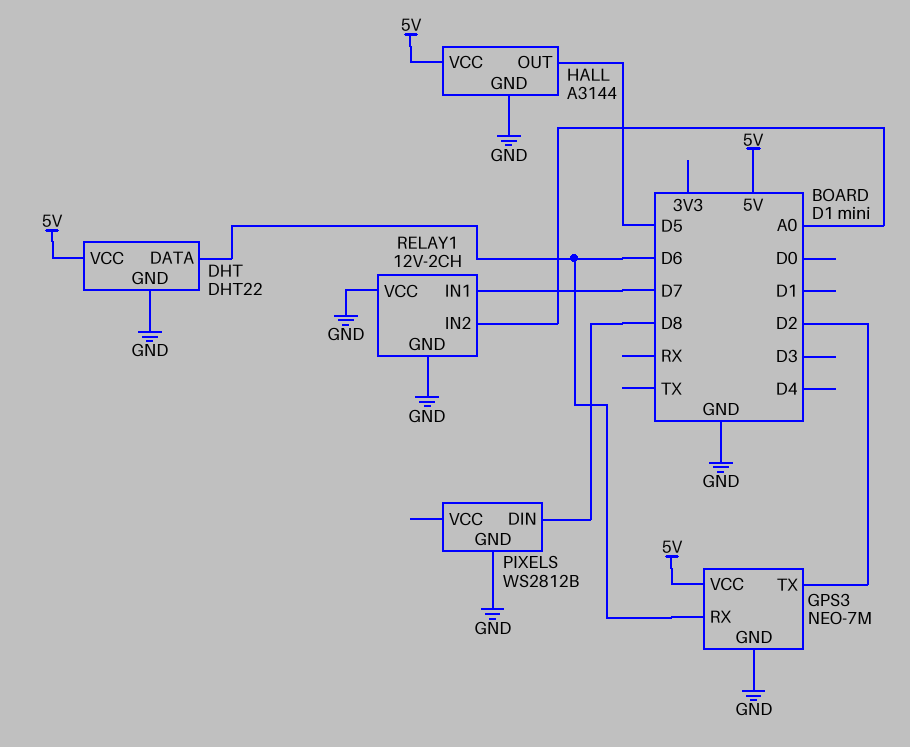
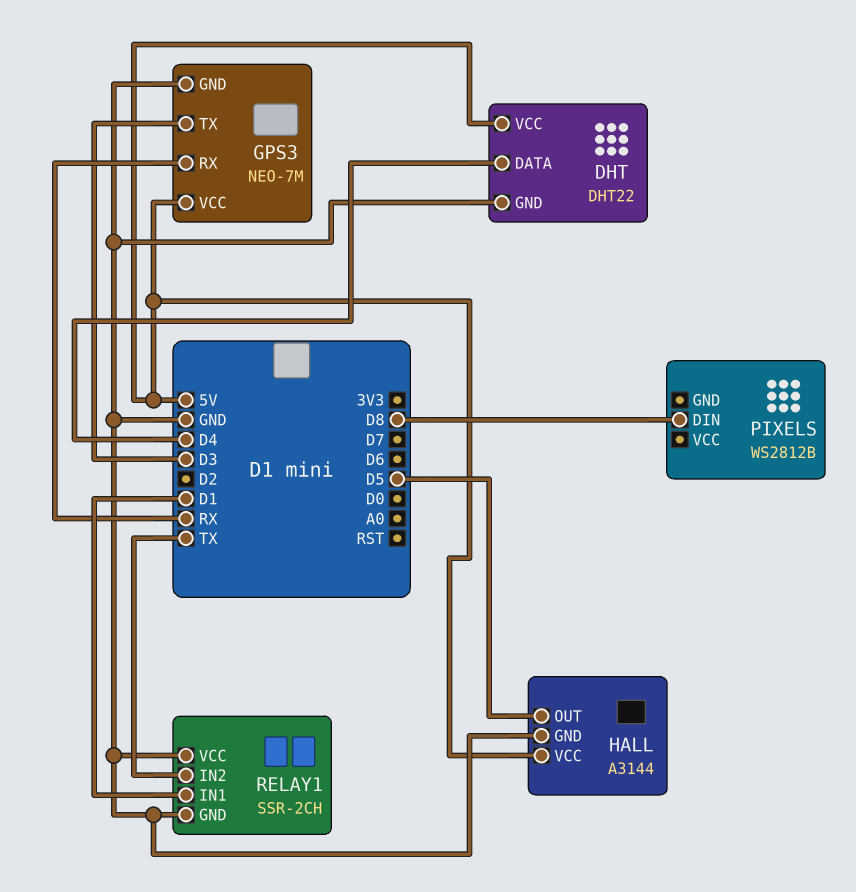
DHT pin DATA: D6 -> D4
GPS3 pin RX: D6 -> RX
GPS3 pin TX: D2 -> D3
PIXELS pin GND: GND -> none
RELAY1: 12V-2CH -> SSR-2CH
RELAY1 pin IN1: D7 -> D1
RELAY1 pin IN2: A0 -> TX

